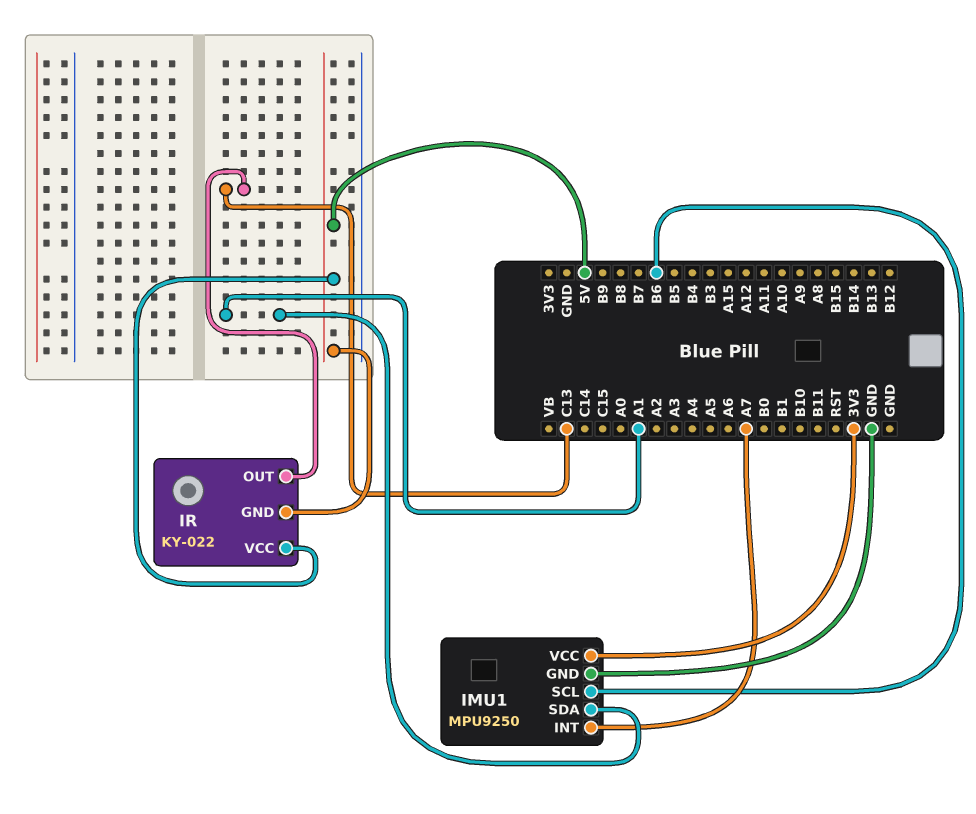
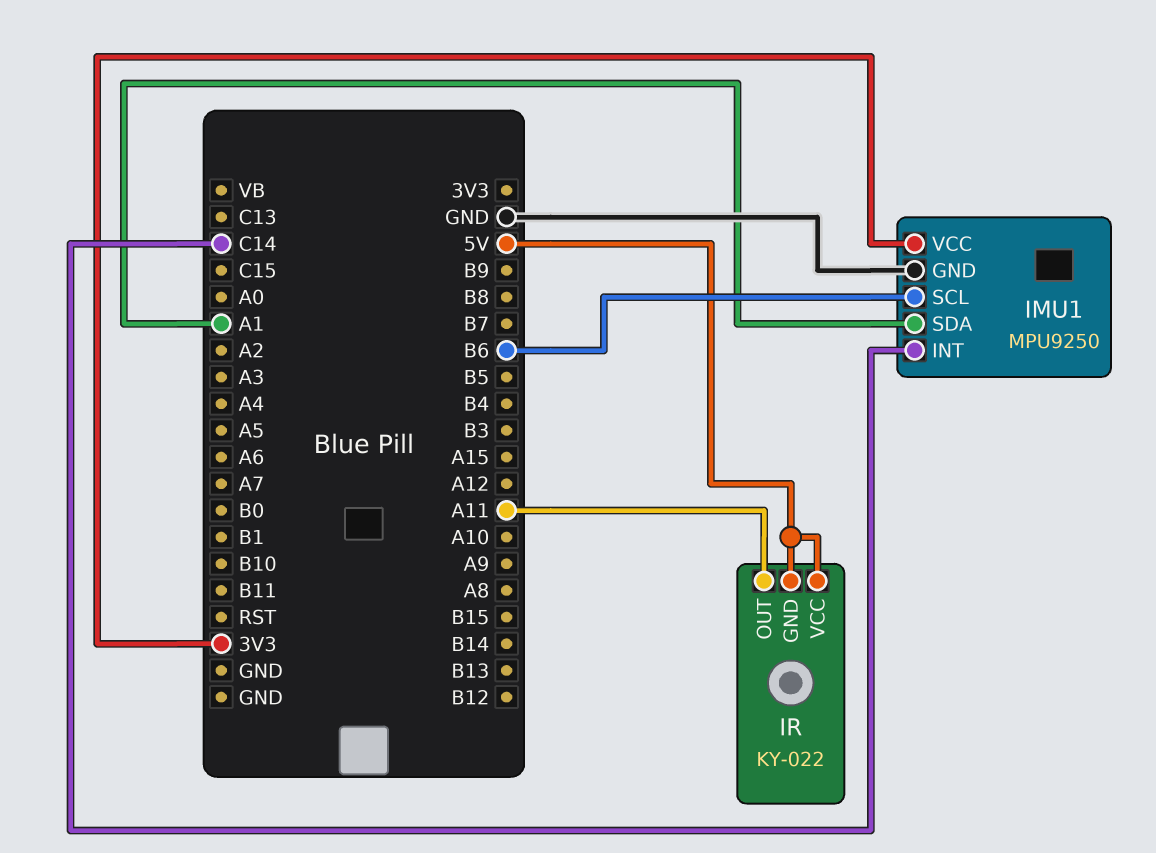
IMU1 pin INT: A7 -> C14
IR pin OUT: C13 -> A11

